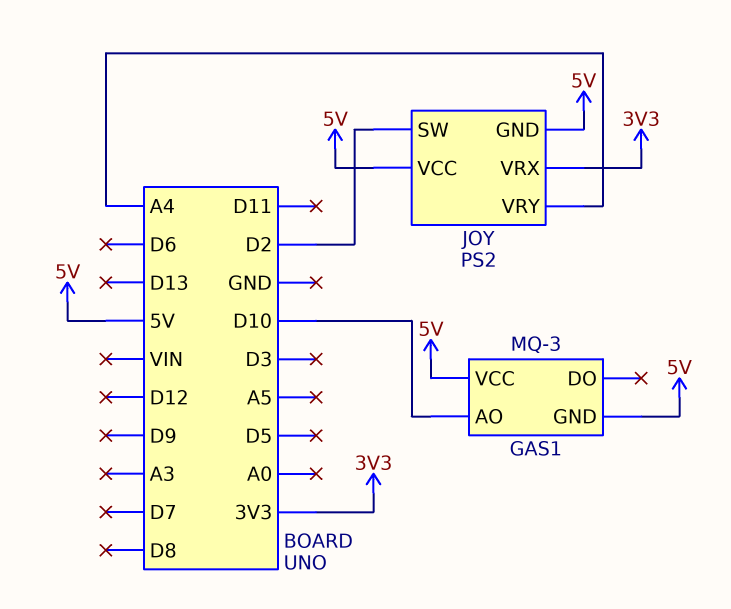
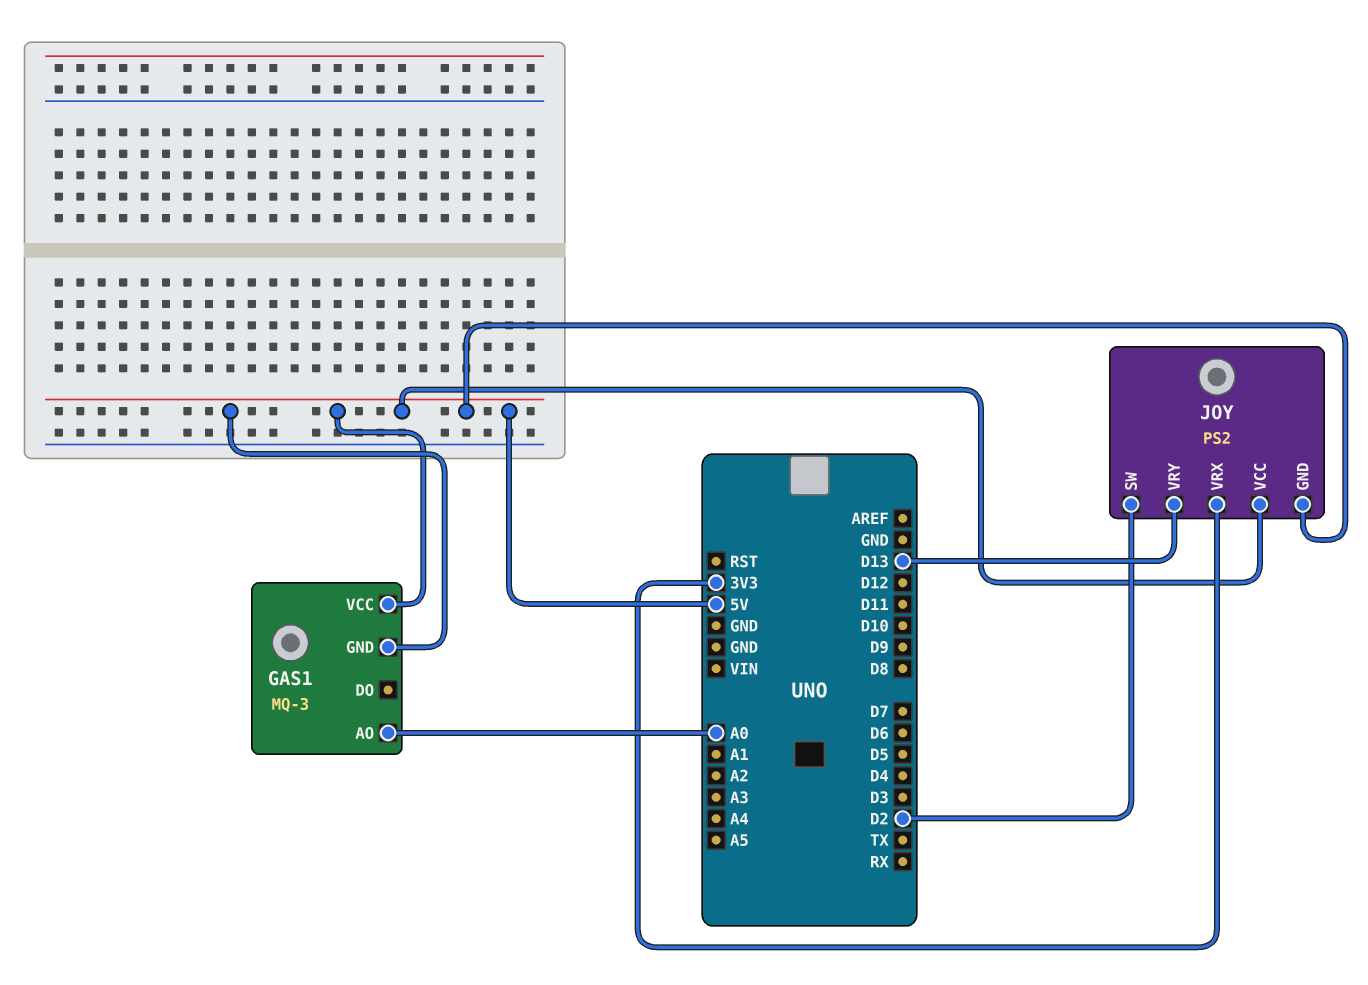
GAS1 pin AO: D10 -> A0
JOY pin VRY: A4 -> D13

